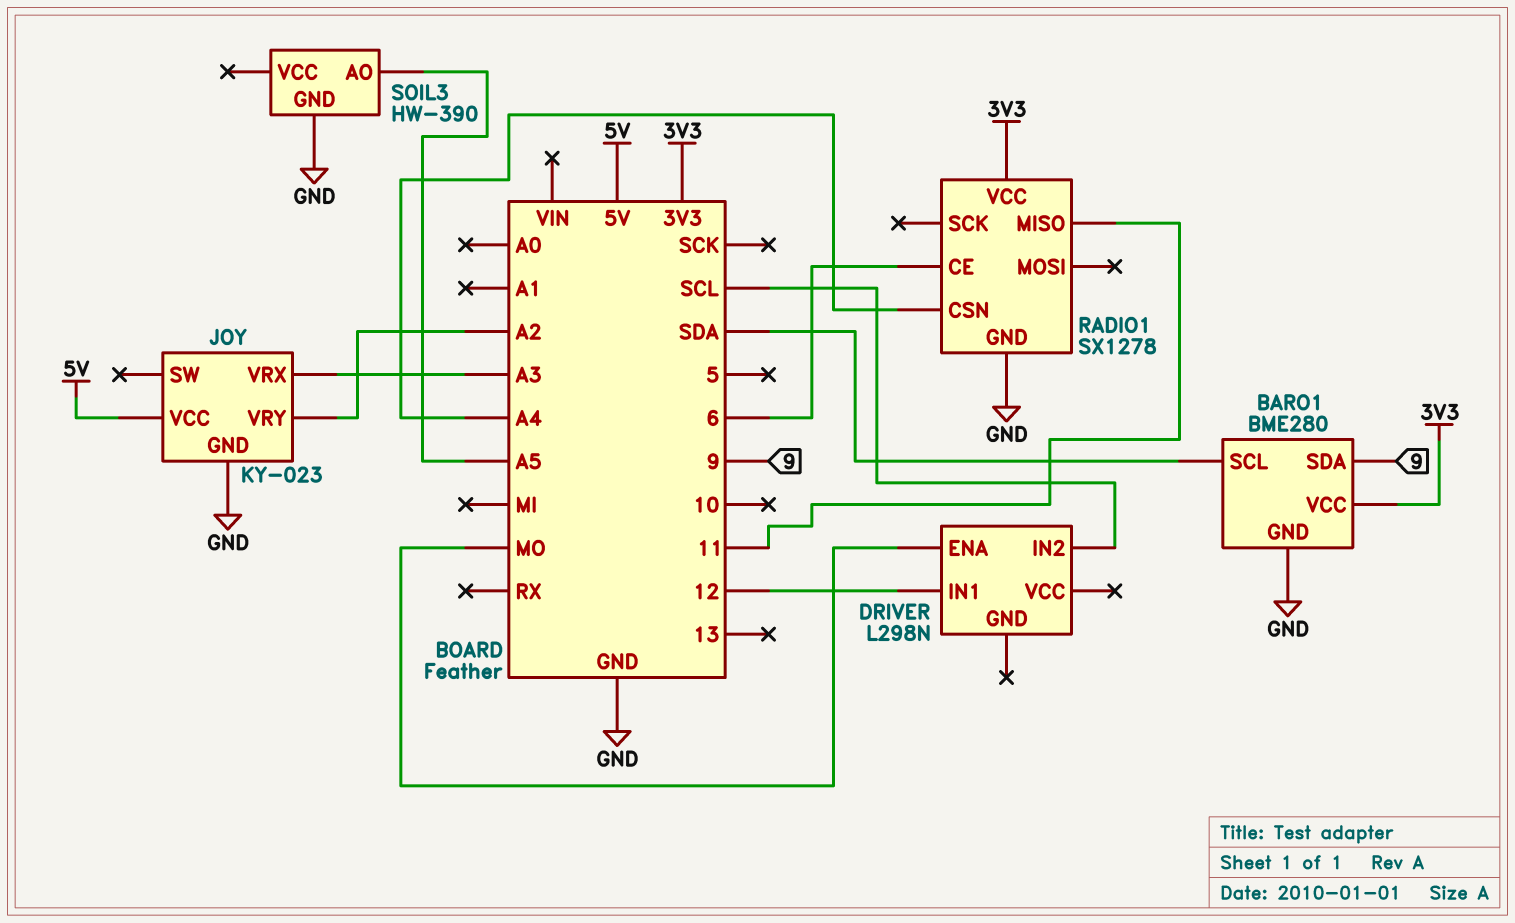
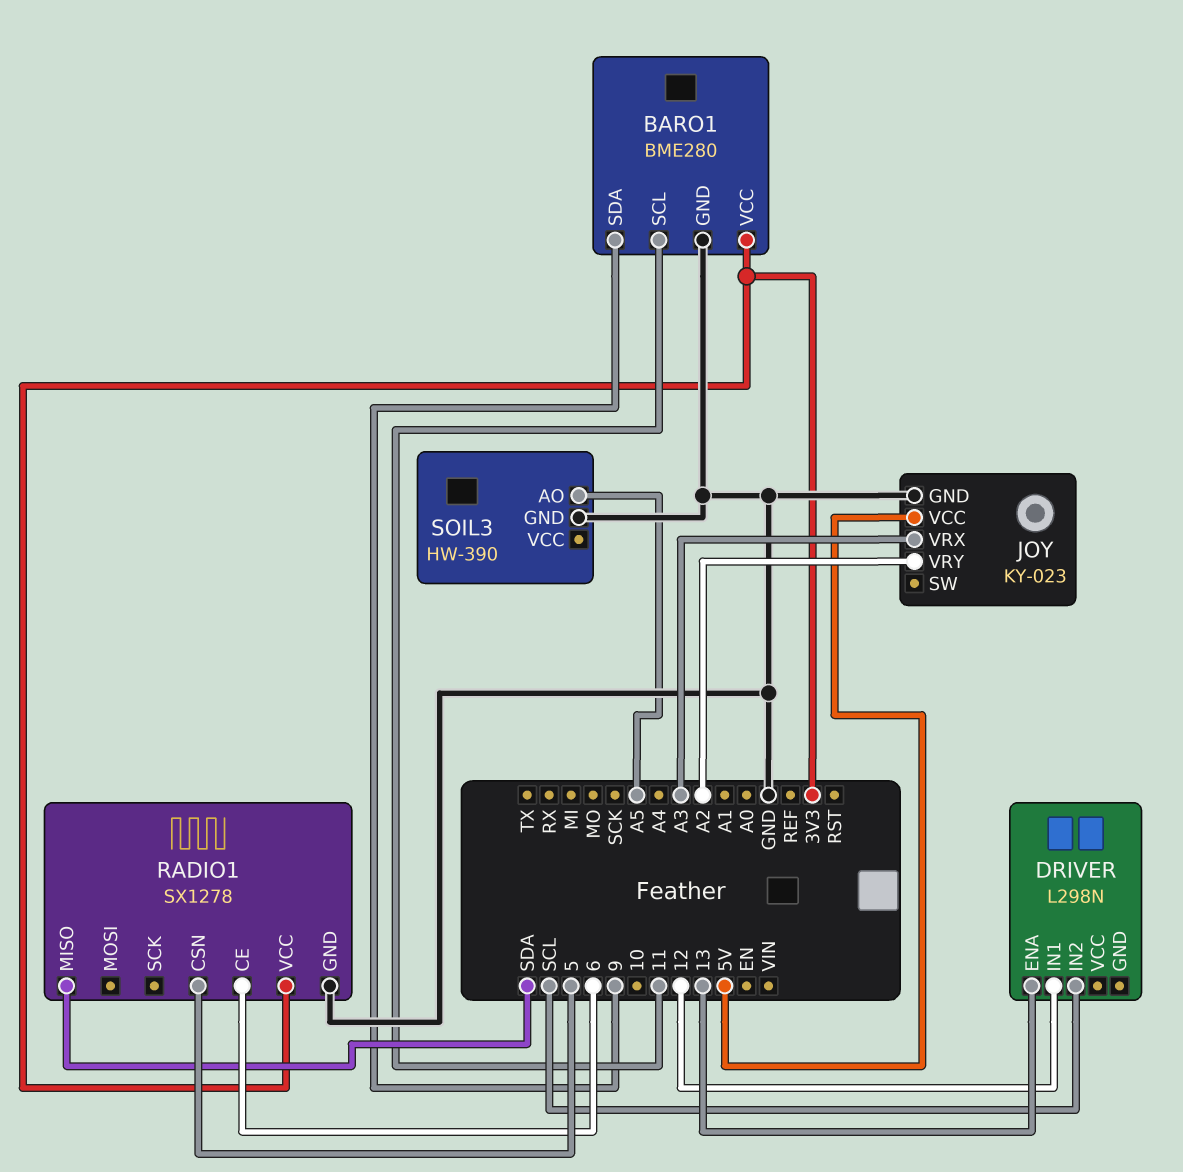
BARO1 pin SCL: SDA -> 11
DRIVER pin ENA: MO -> 13
RADIO1 pin CSN: A4 -> 5
RADIO1 pin MISO: 11 -> SDA

